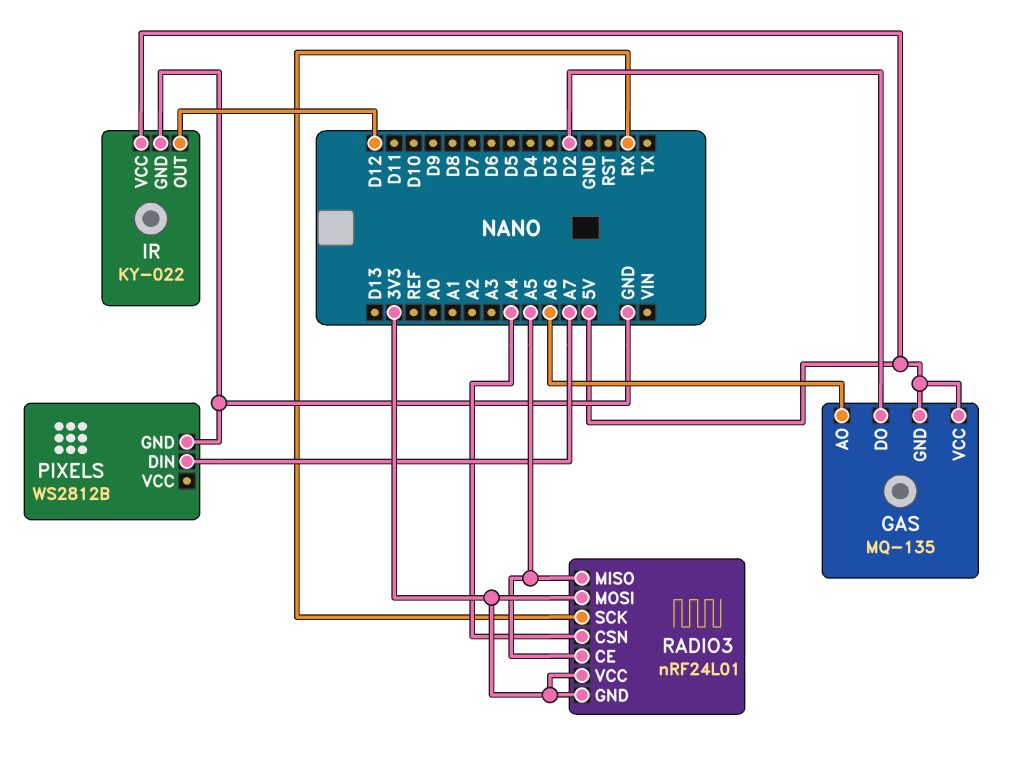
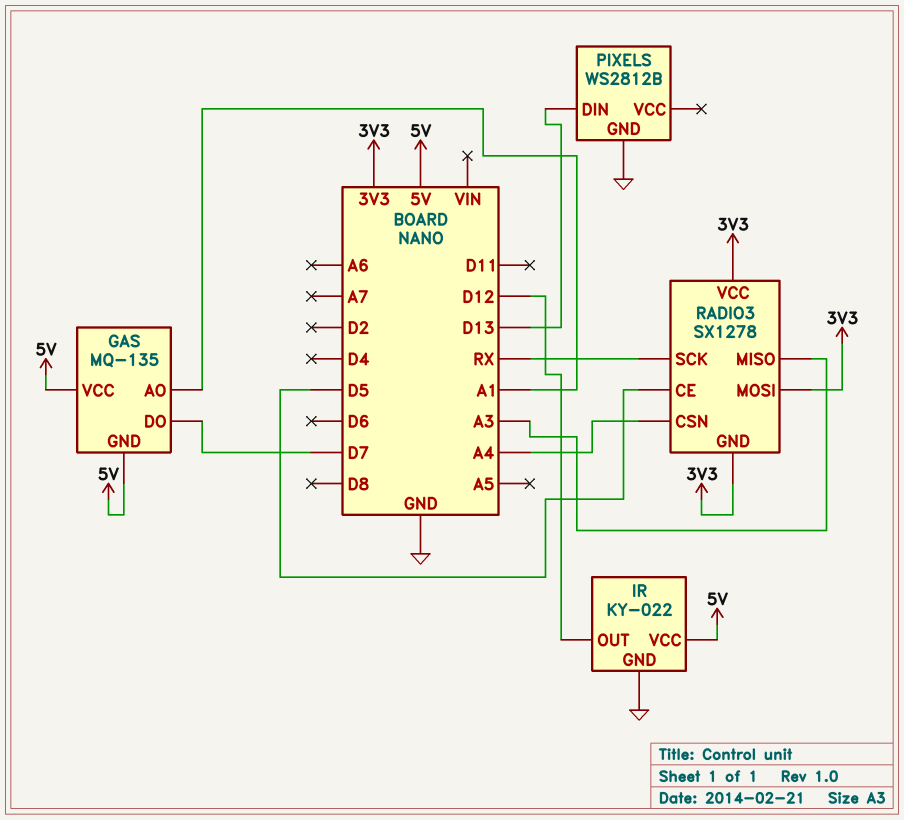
GAS pin AO: A6 -> A1
GAS pin DO: D2 -> D7
PIXELS pin DIN: A7 -> D13
RADIO3: nRF24L01 -> SX1278
RADIO3 pin CE: A5 -> D5
RADIO3 pin MISO: A5 -> A3

